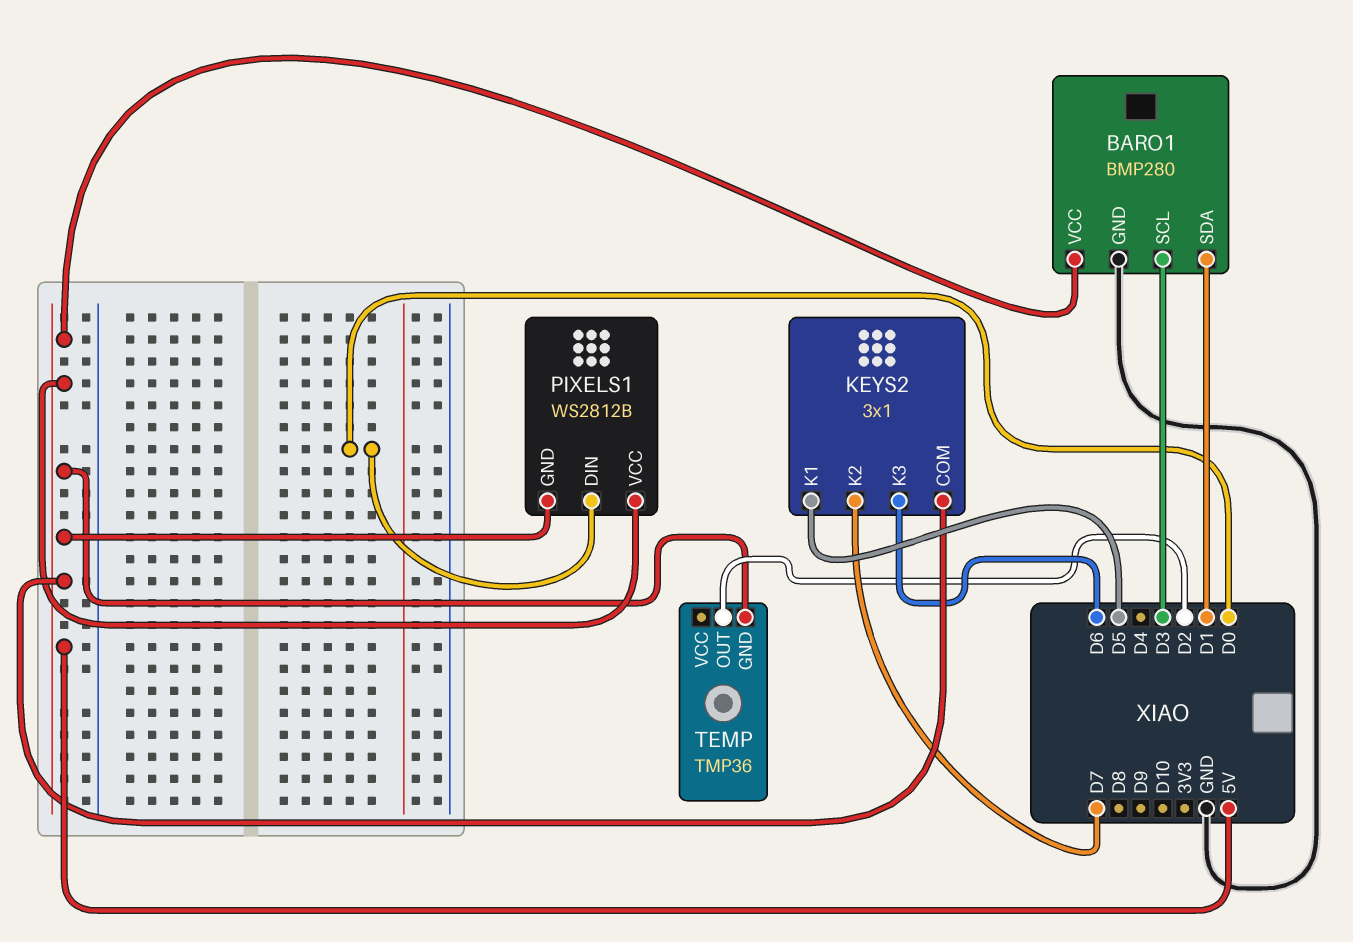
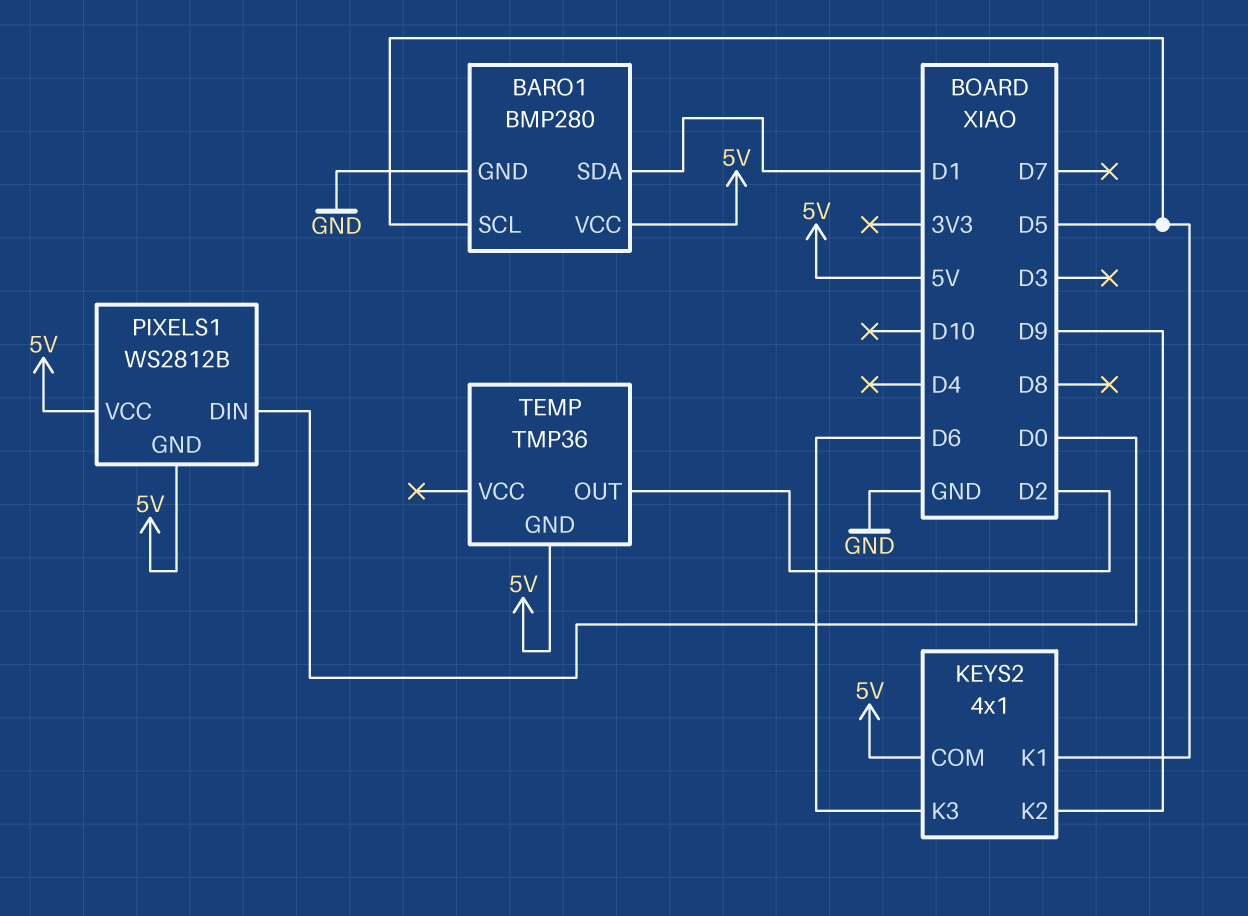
BARO1 pin SCL: D3 -> D5
KEYS2: 3x1 -> 4x1
KEYS2 pin K2: D7 -> D9

